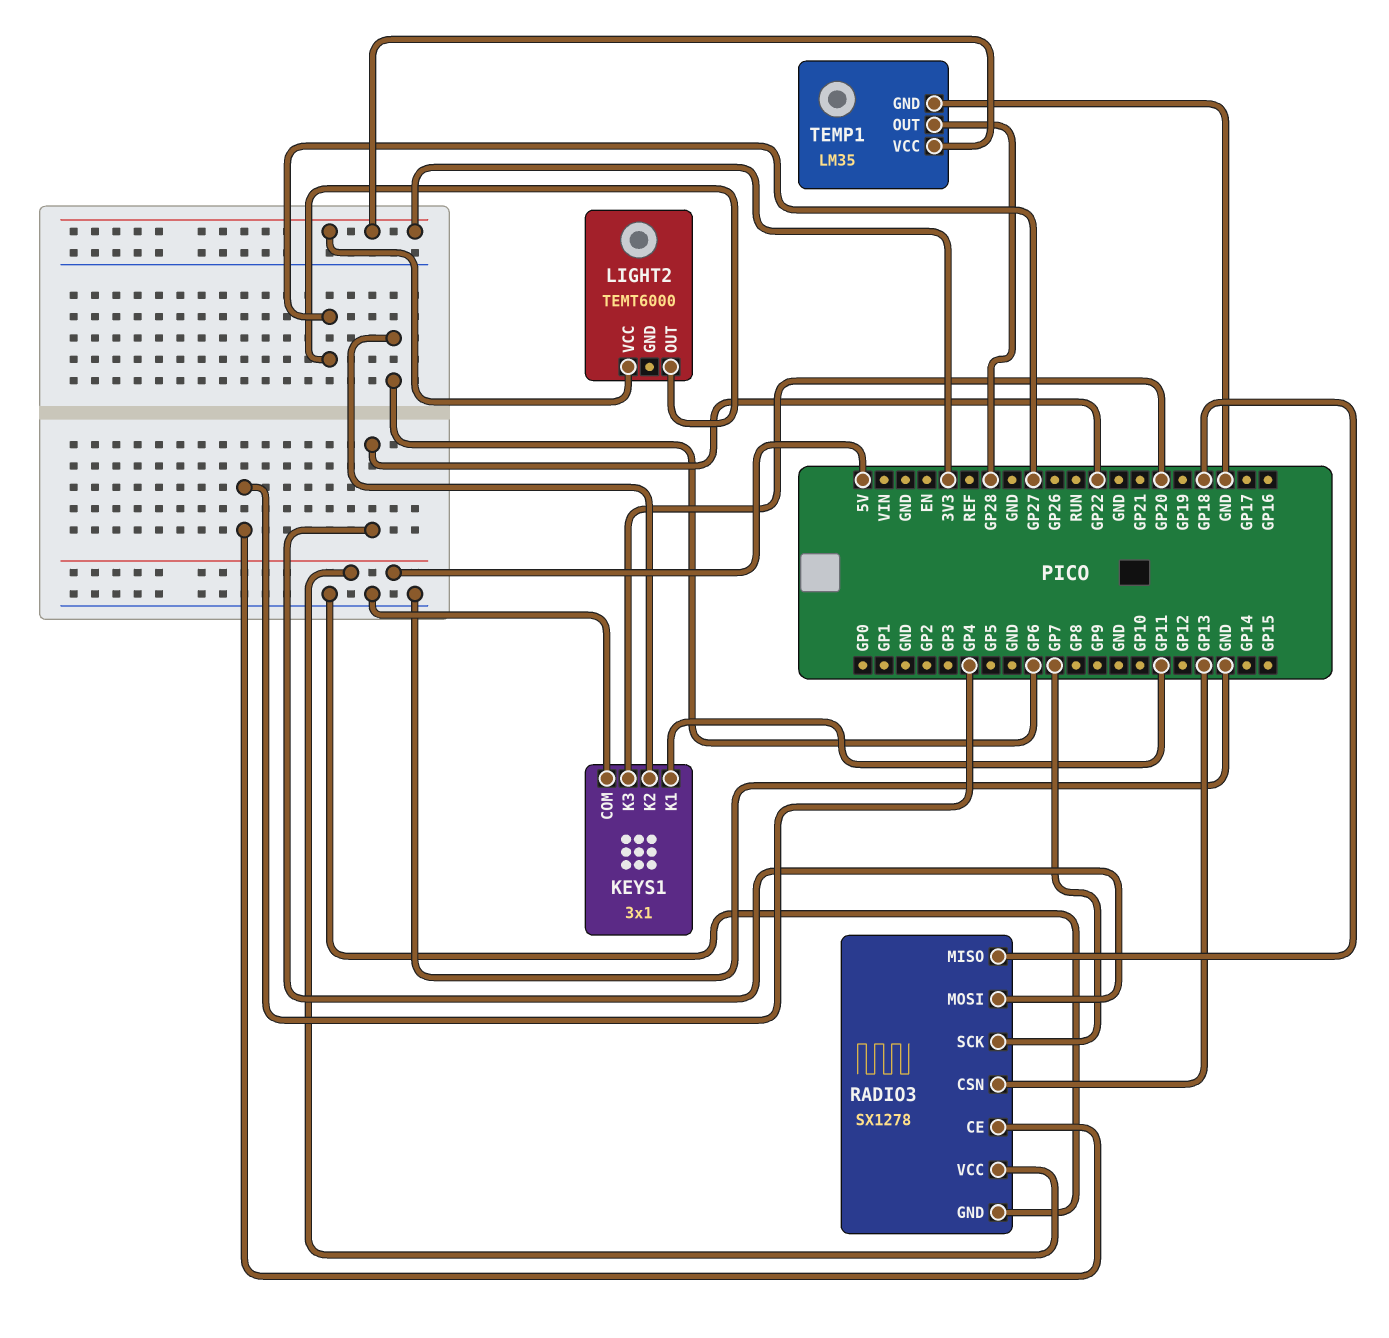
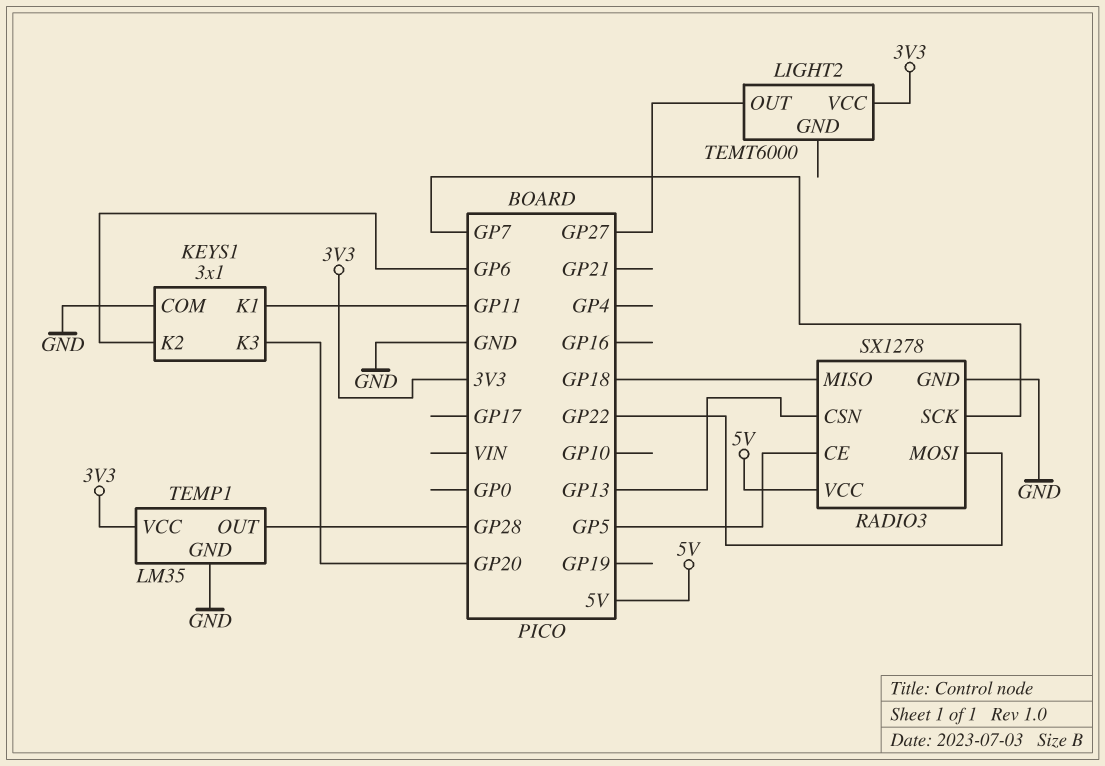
RADIO3 pin CE: GP4 -> GP5

